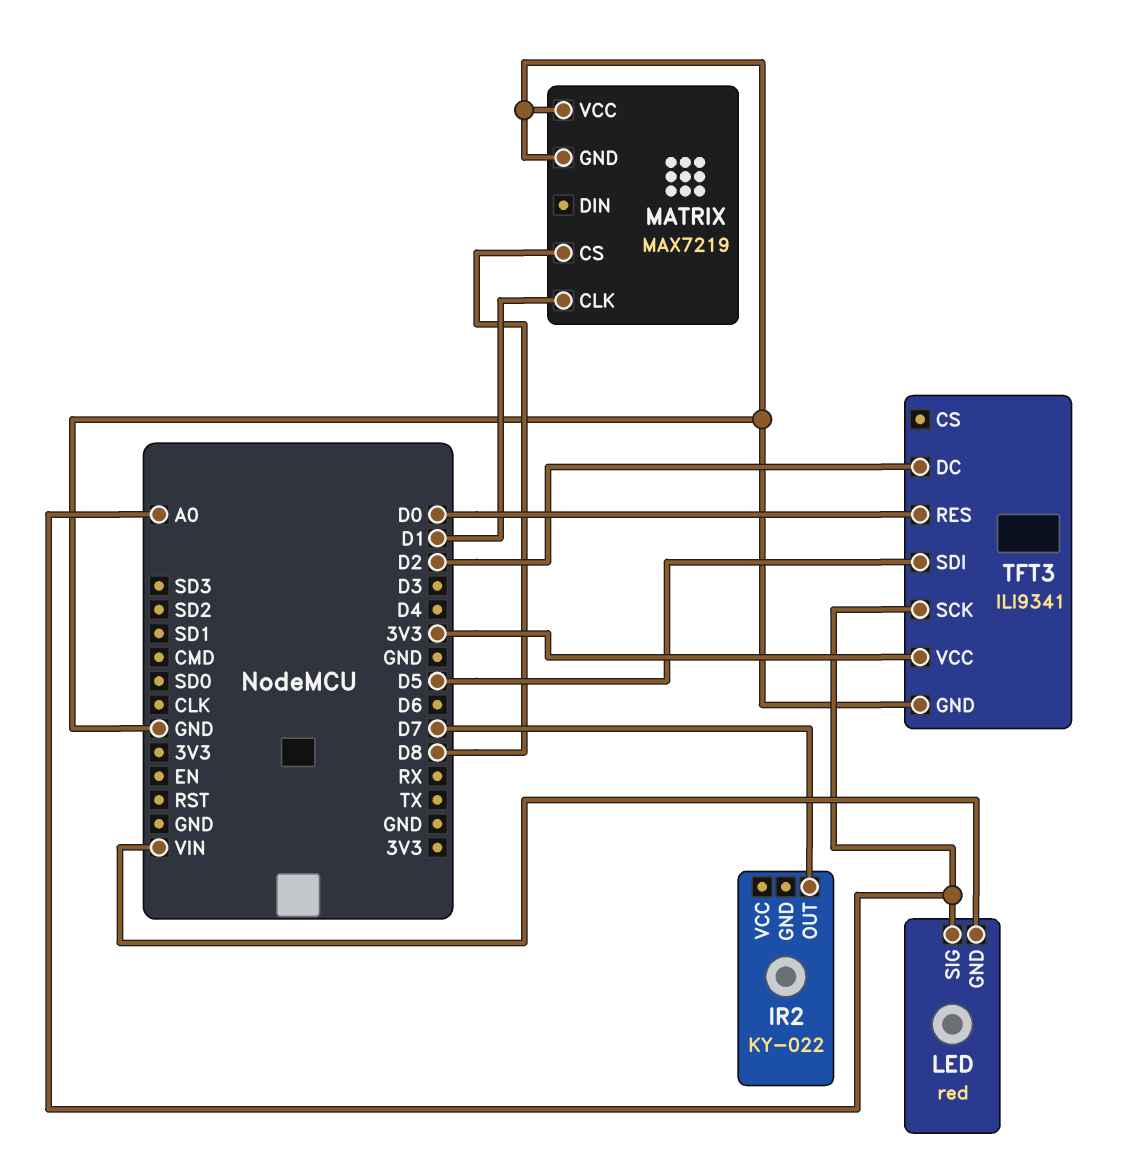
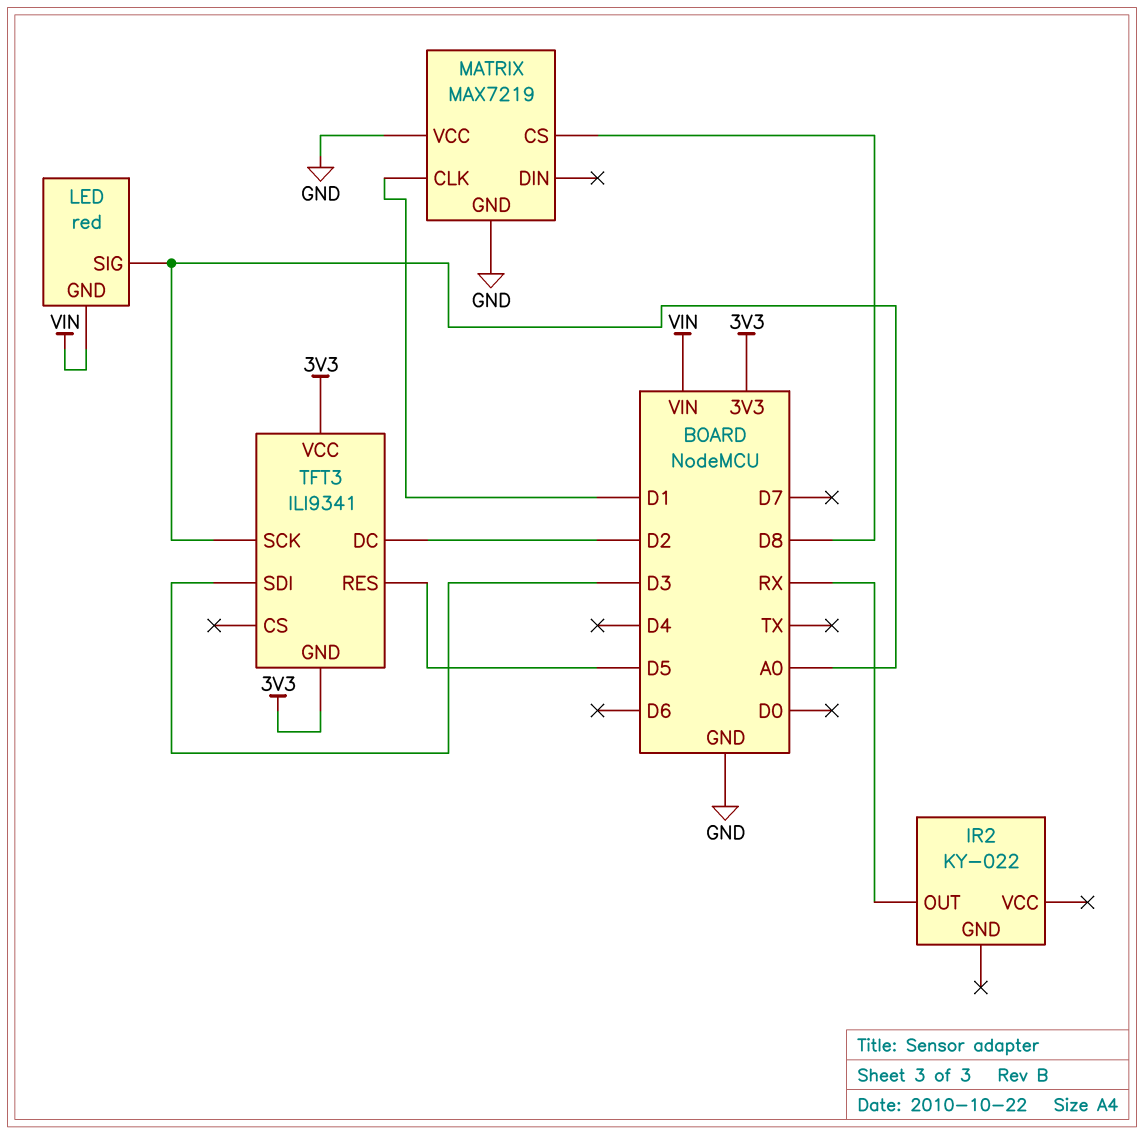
IR2 pin OUT: D7 -> RX
TFT3 pin GND: GND -> 3V3
TFT3 pin RES: D0 -> D5
TFT3 pin SDI: D5 -> D3

